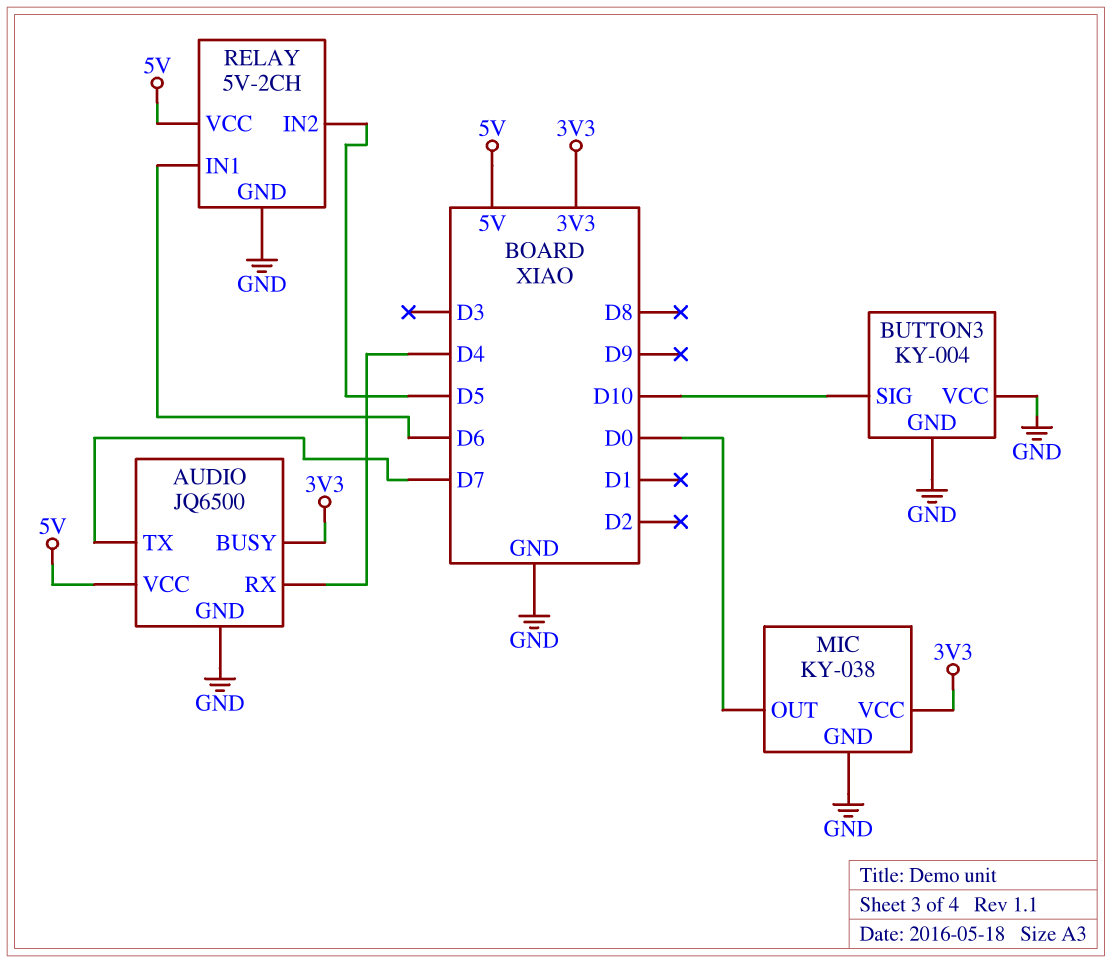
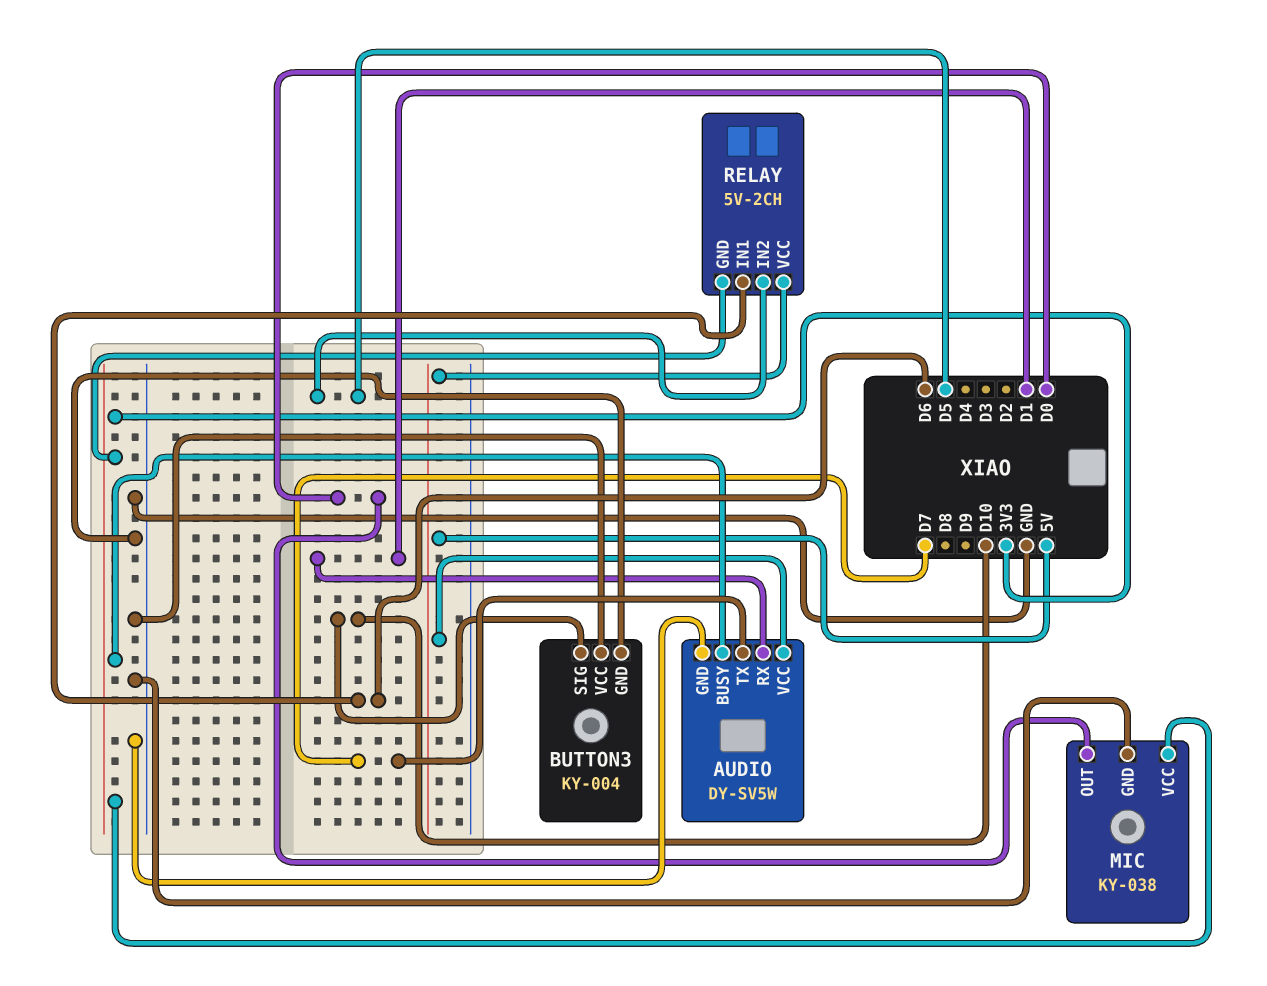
AUDIO: JQ6500 -> DY-SV5W
AUDIO pin RX: D4 -> D1
RELAY pin GND: GND -> 3V3

